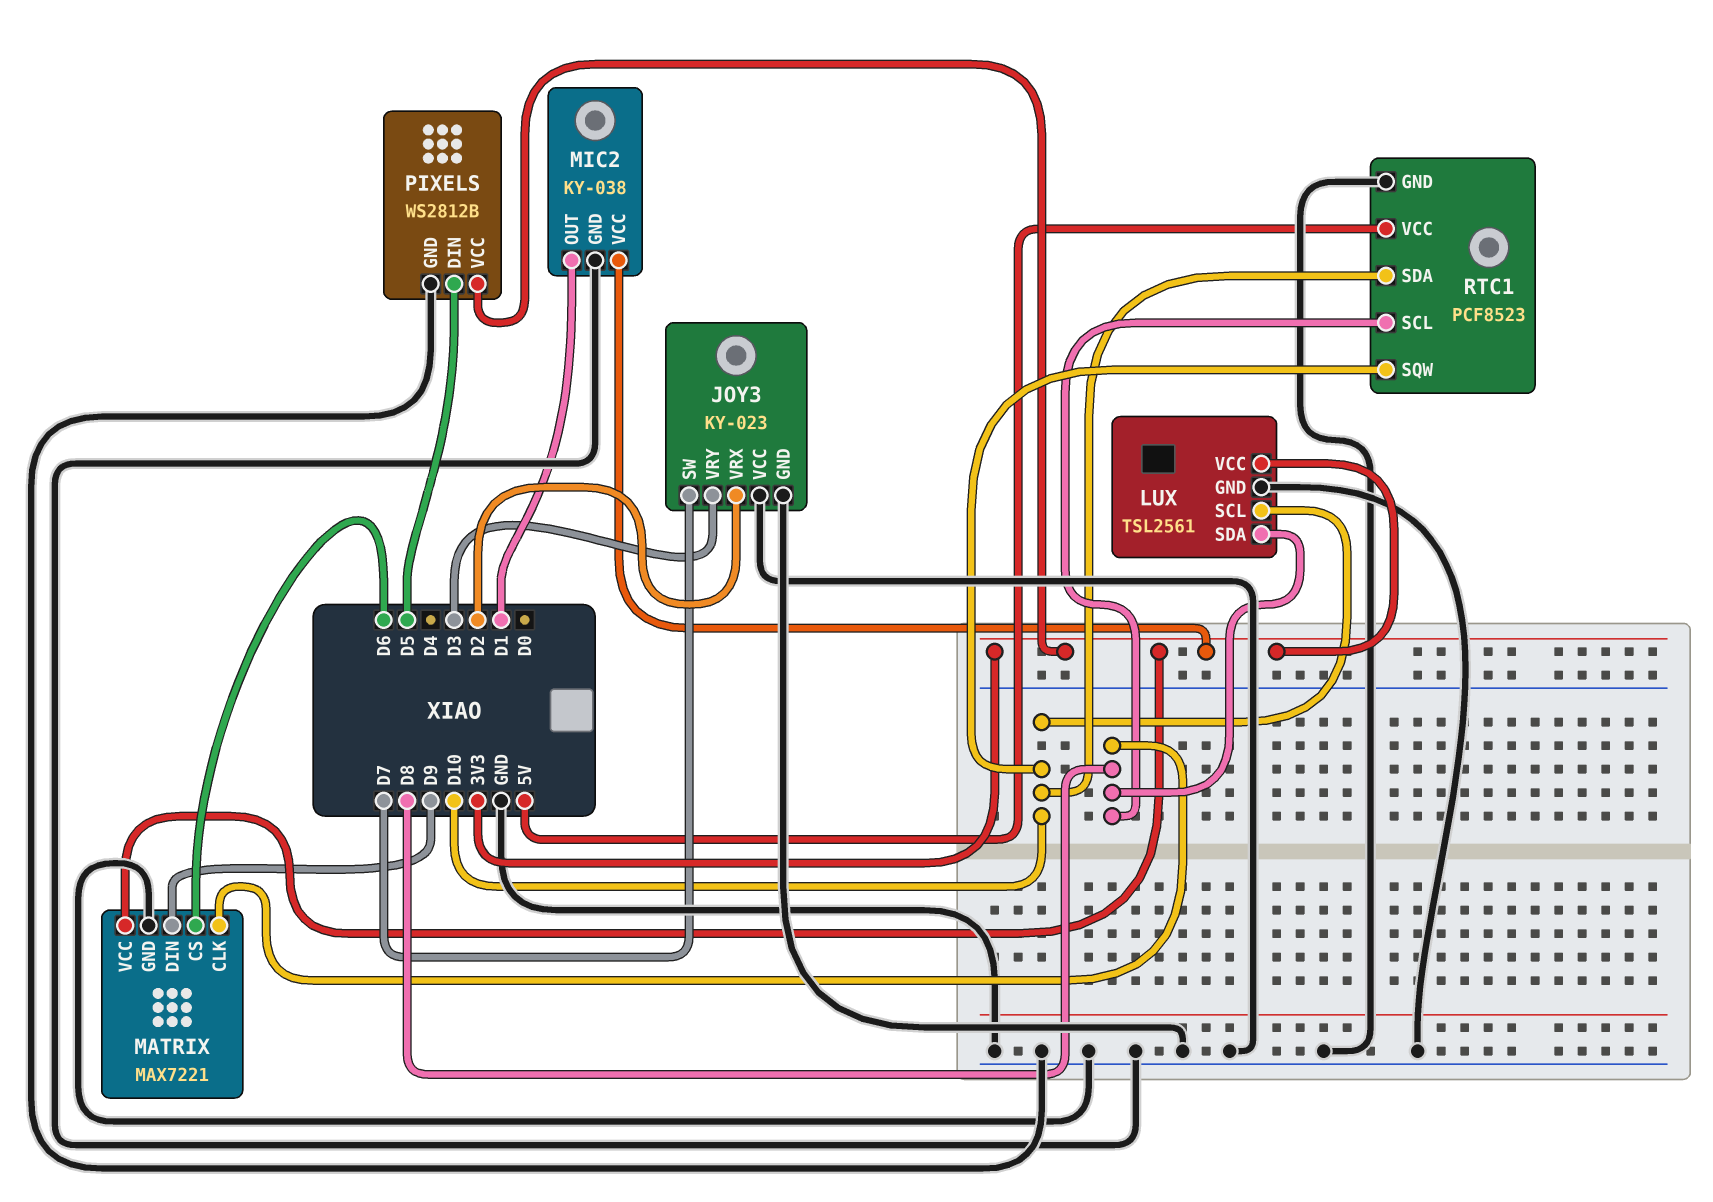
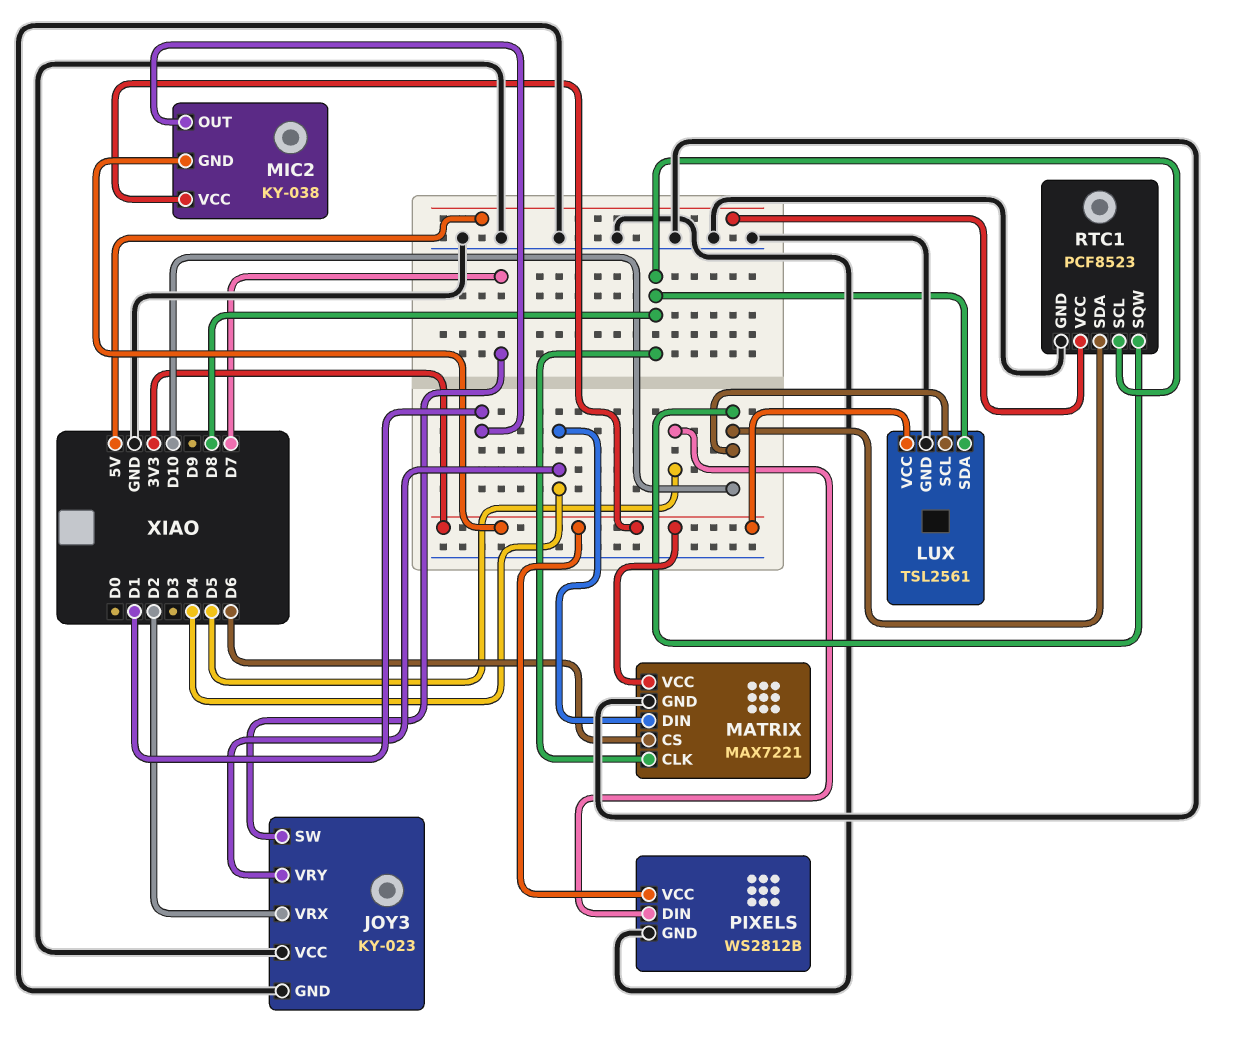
JOY3 pin VRY: D3 -> D4
MATRIX pin DIN: D9 -> D4
MIC2 pin GND: GND -> 3V3

